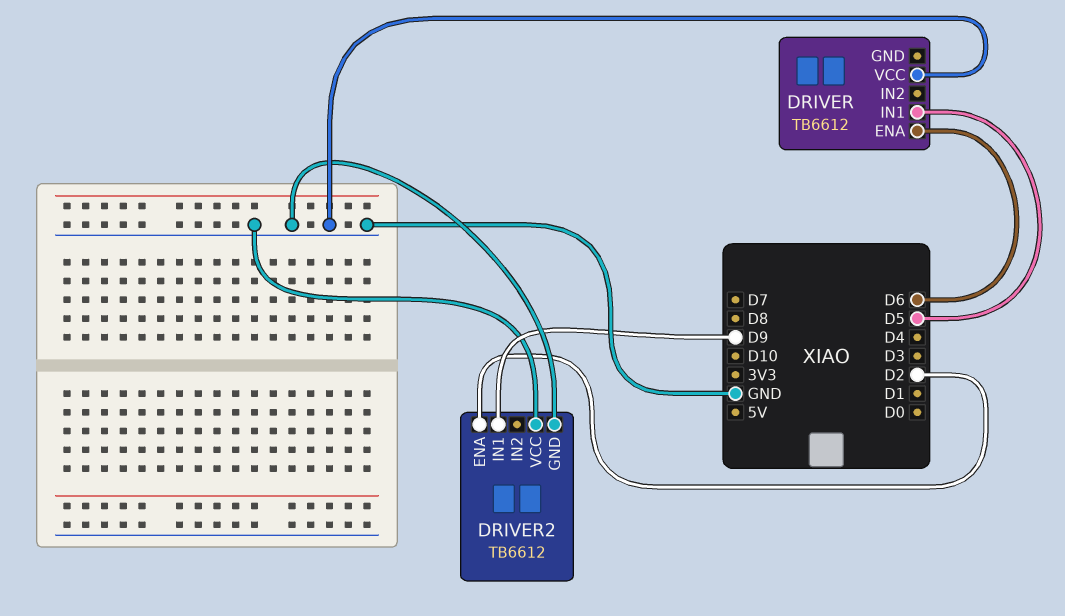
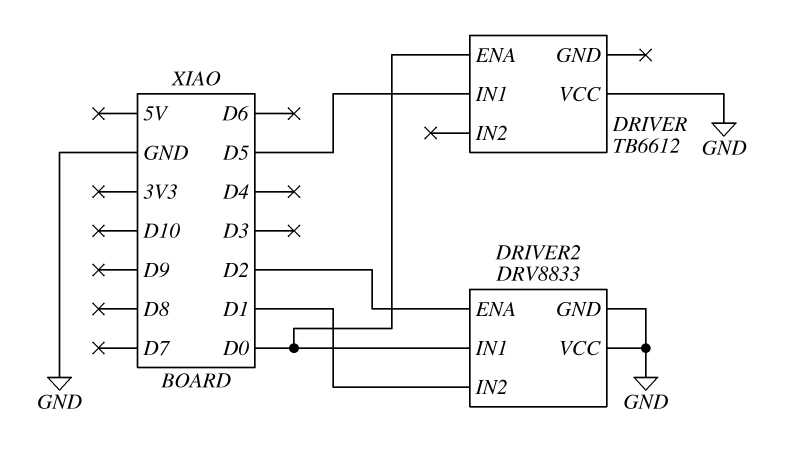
DRIVER pin ENA: D6 -> D0
DRIVER2: TB6612 -> DRV8833
DRIVER2 pin IN1: D9 -> D0
DRIVER2 pin IN2: none -> D1

